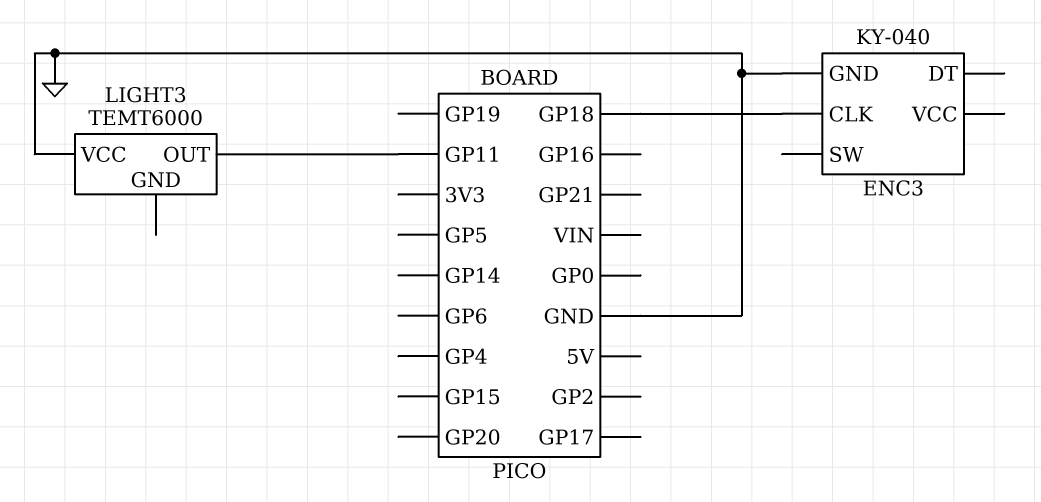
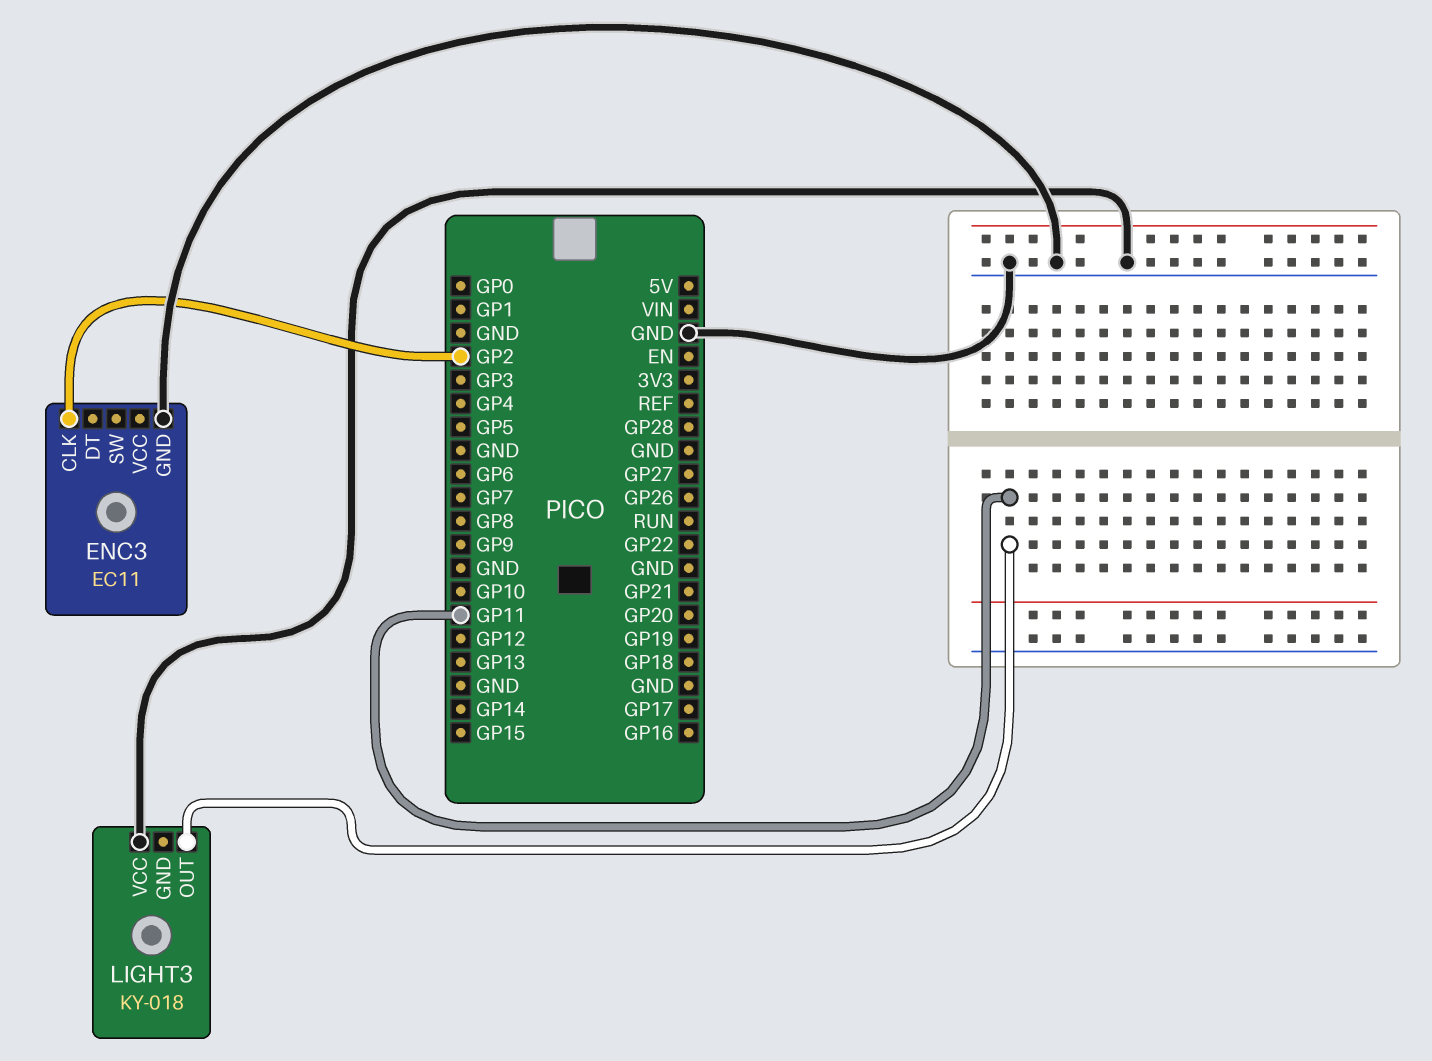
ENC3: KY-040 -> EC11
ENC3 pin CLK: GP18 -> GP2
LIGHT3: TEMT6000 -> KY-018

